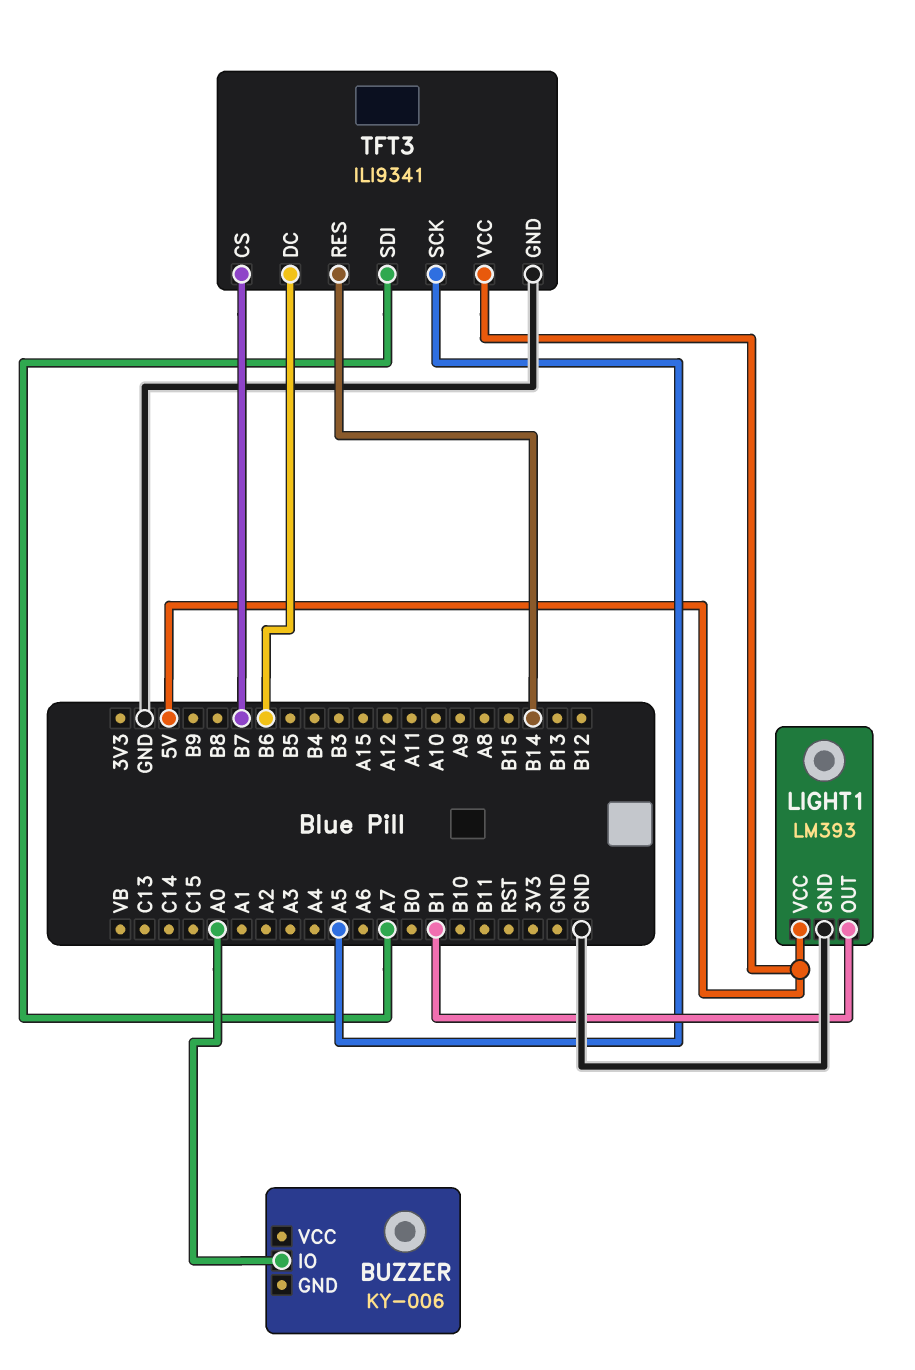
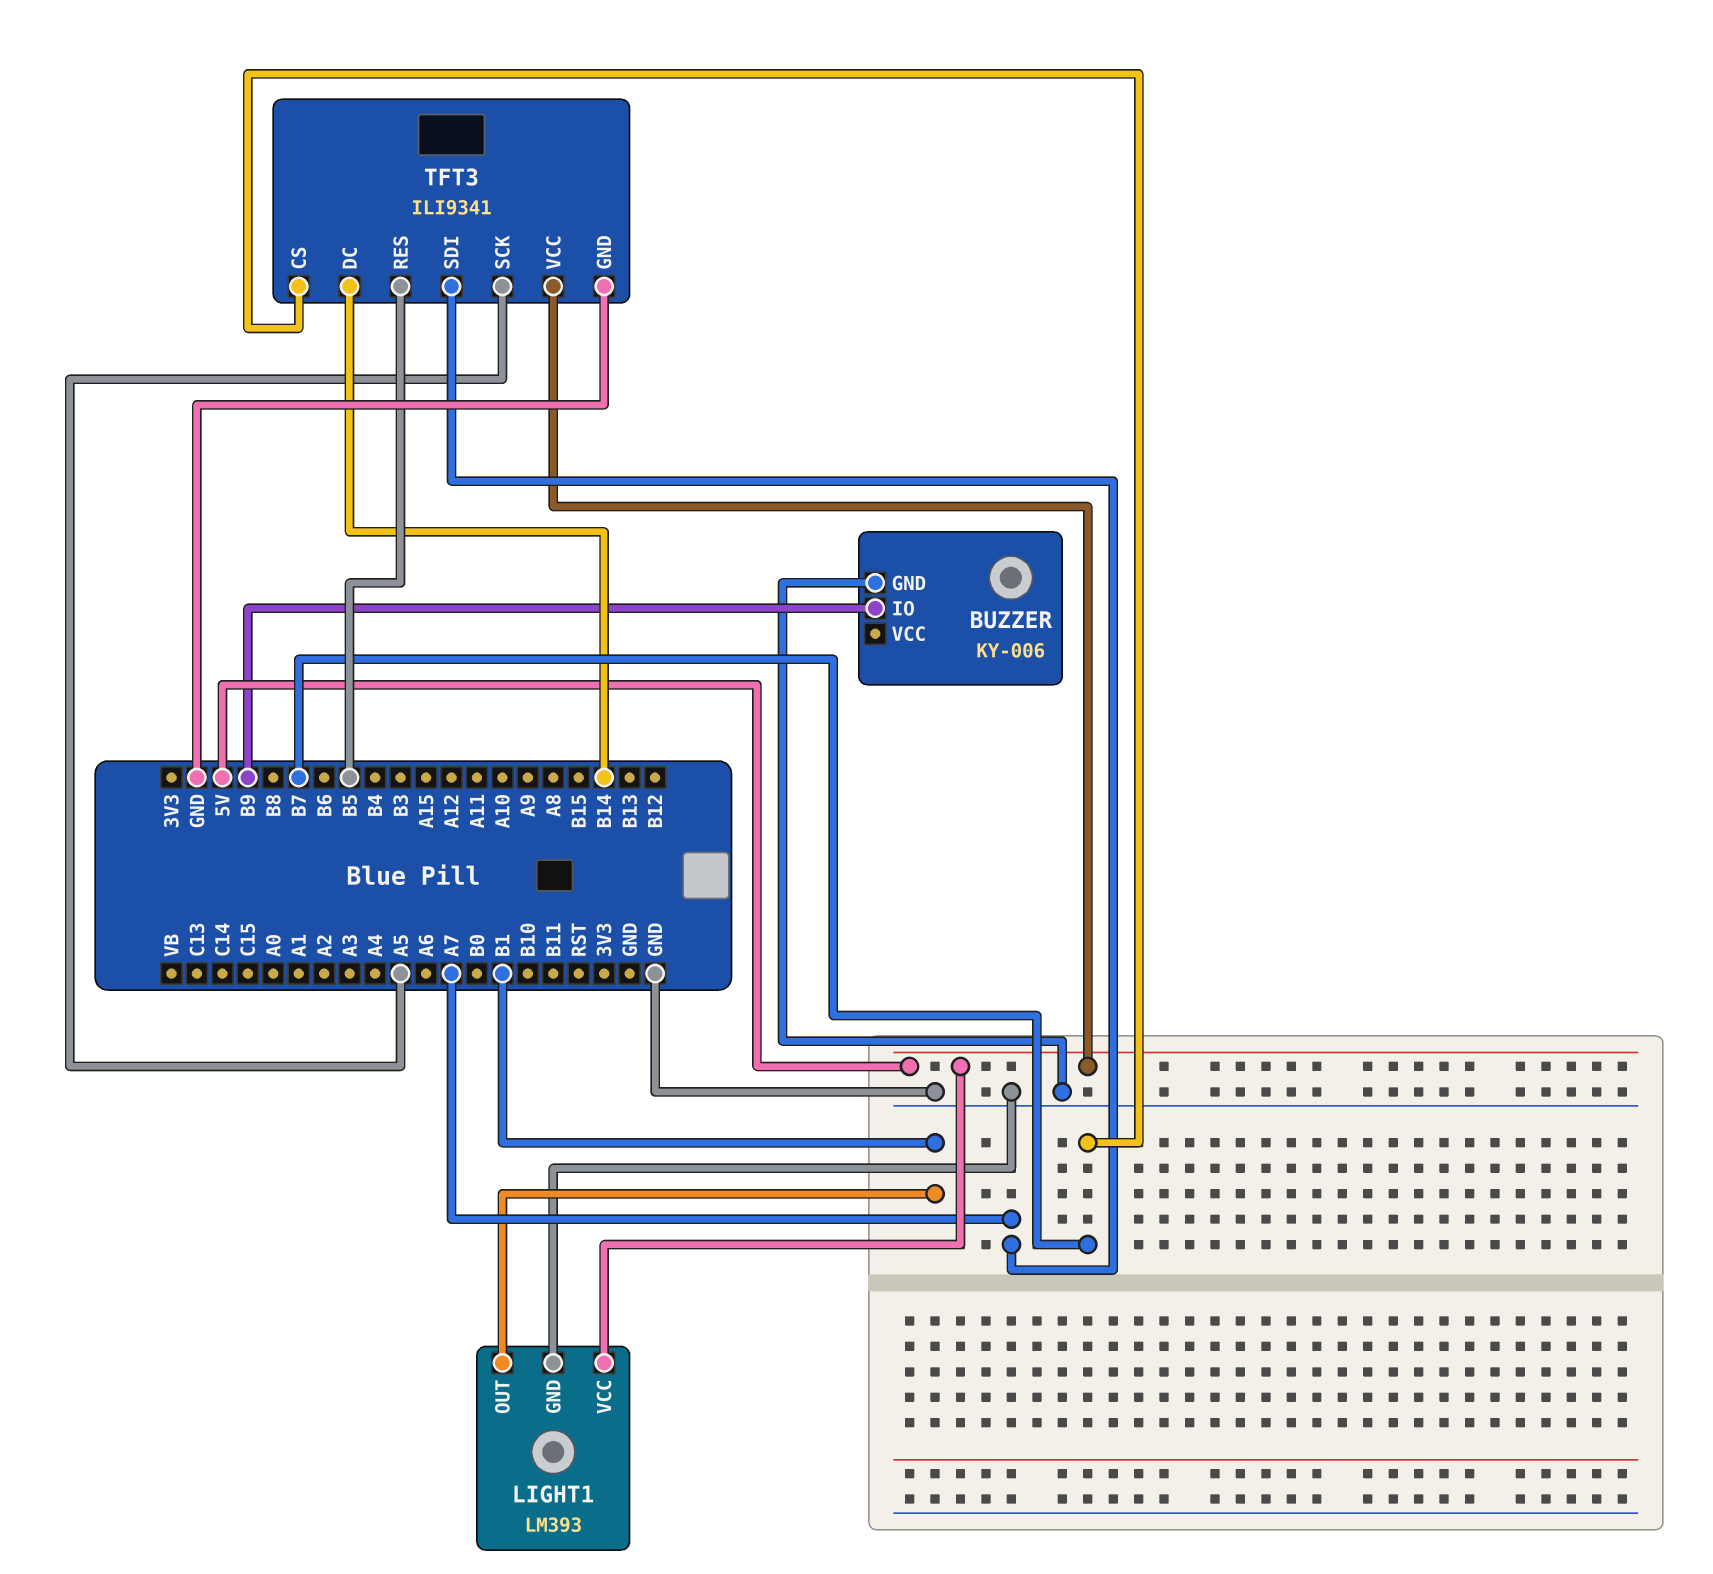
BUZZER pin GND: none -> GND
BUZZER pin IO: A0 -> B9
TFT3 pin DC: B6 -> B14
TFT3 pin RES: B14 -> B5

